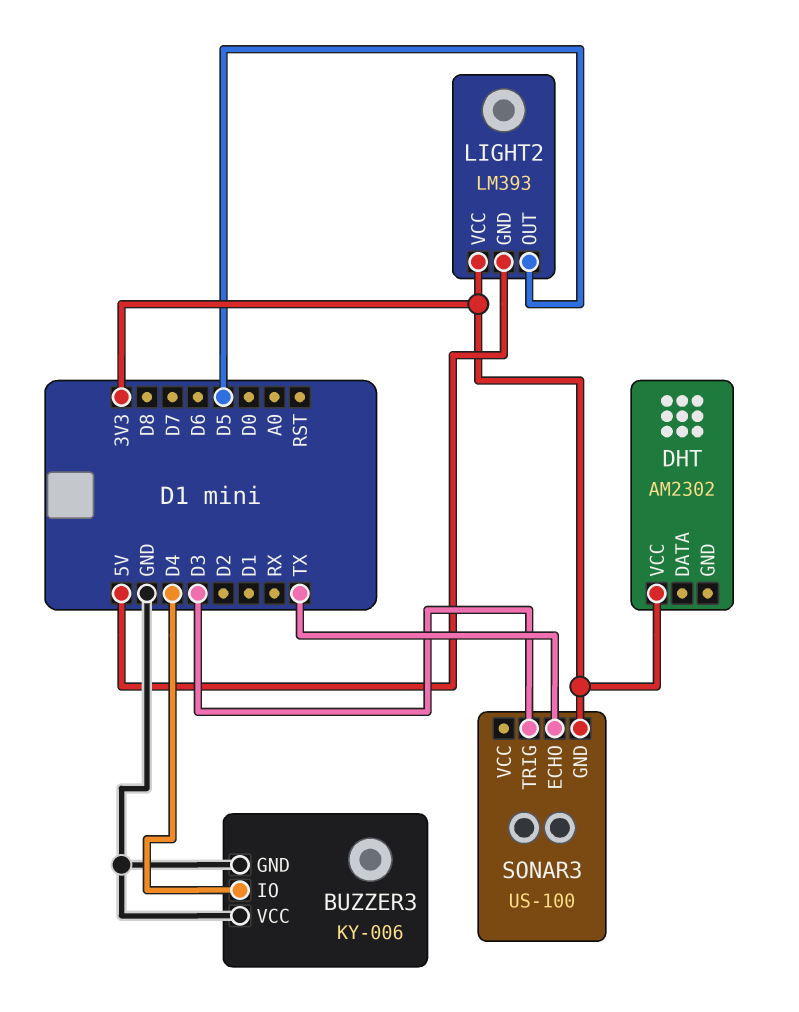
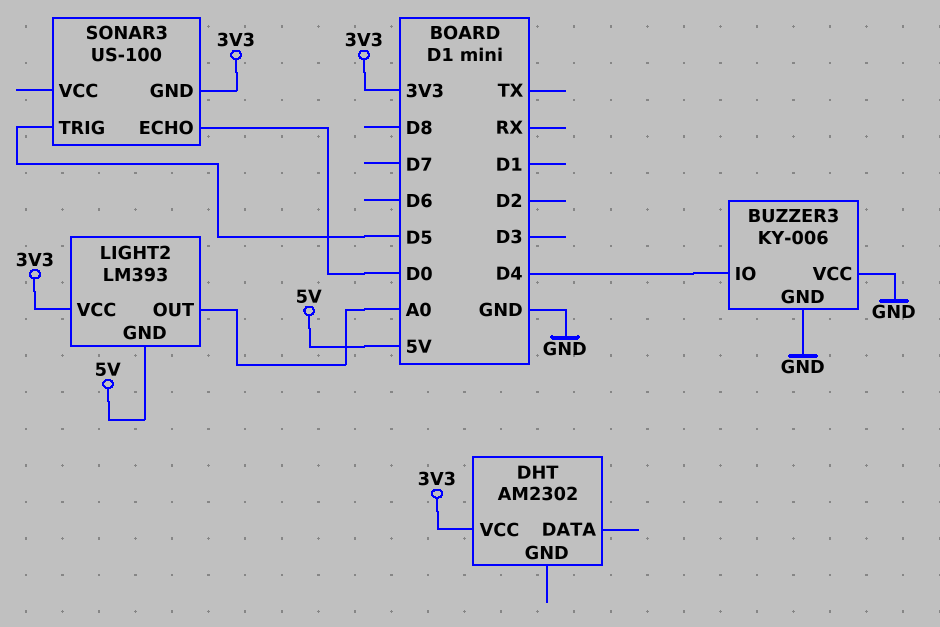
LIGHT2 pin OUT: D5 -> A0
SONAR3 pin ECHO: TX -> D0
SONAR3 pin TRIG: D3 -> D5

